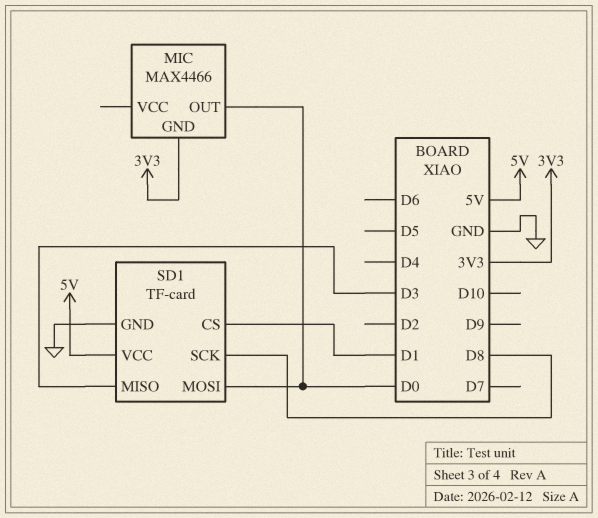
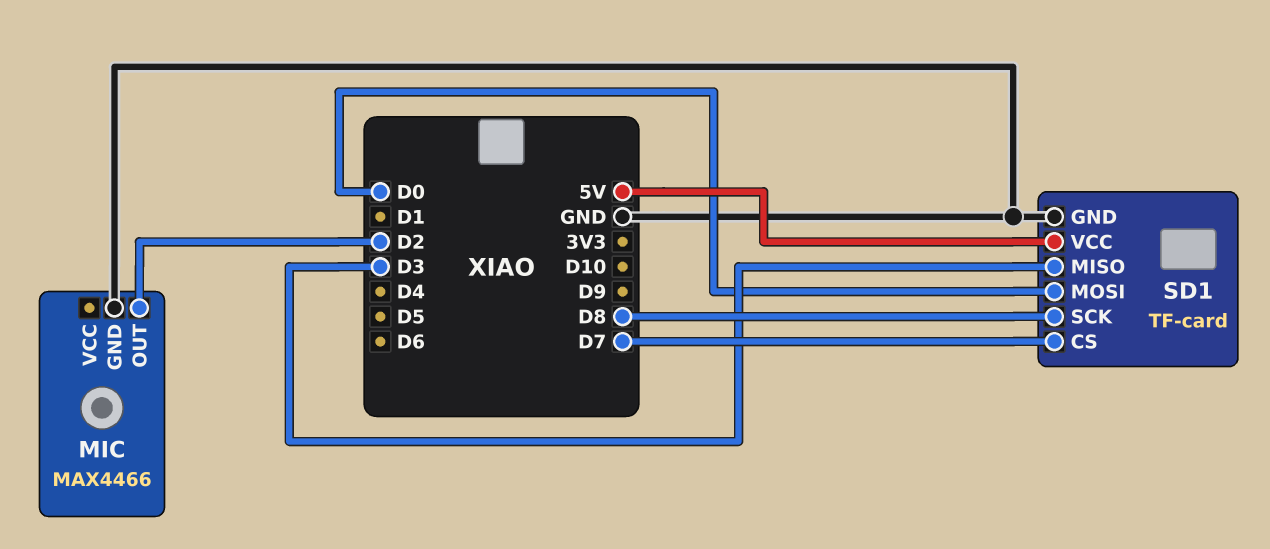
MIC pin GND: 3V3 -> GND
MIC pin OUT: D0 -> D2
SD1 pin CS: D1 -> D7

